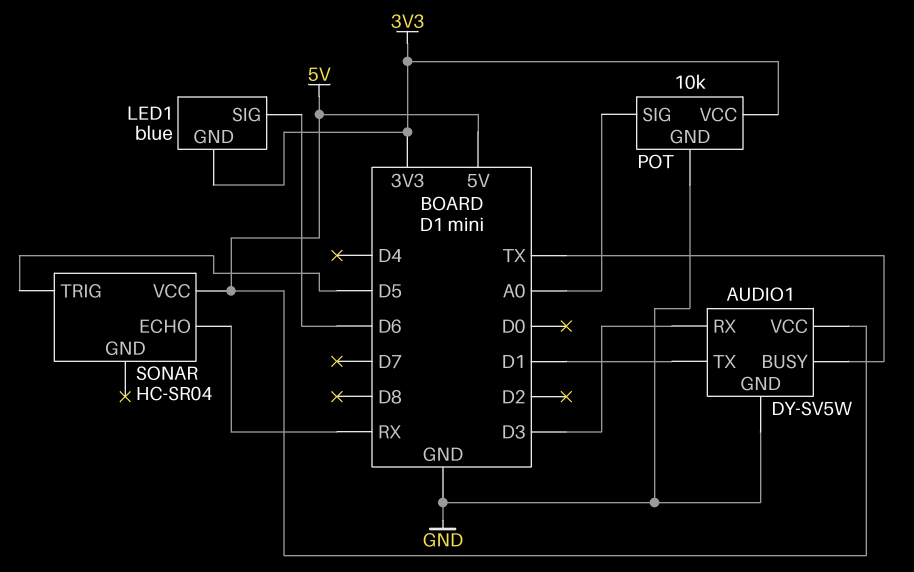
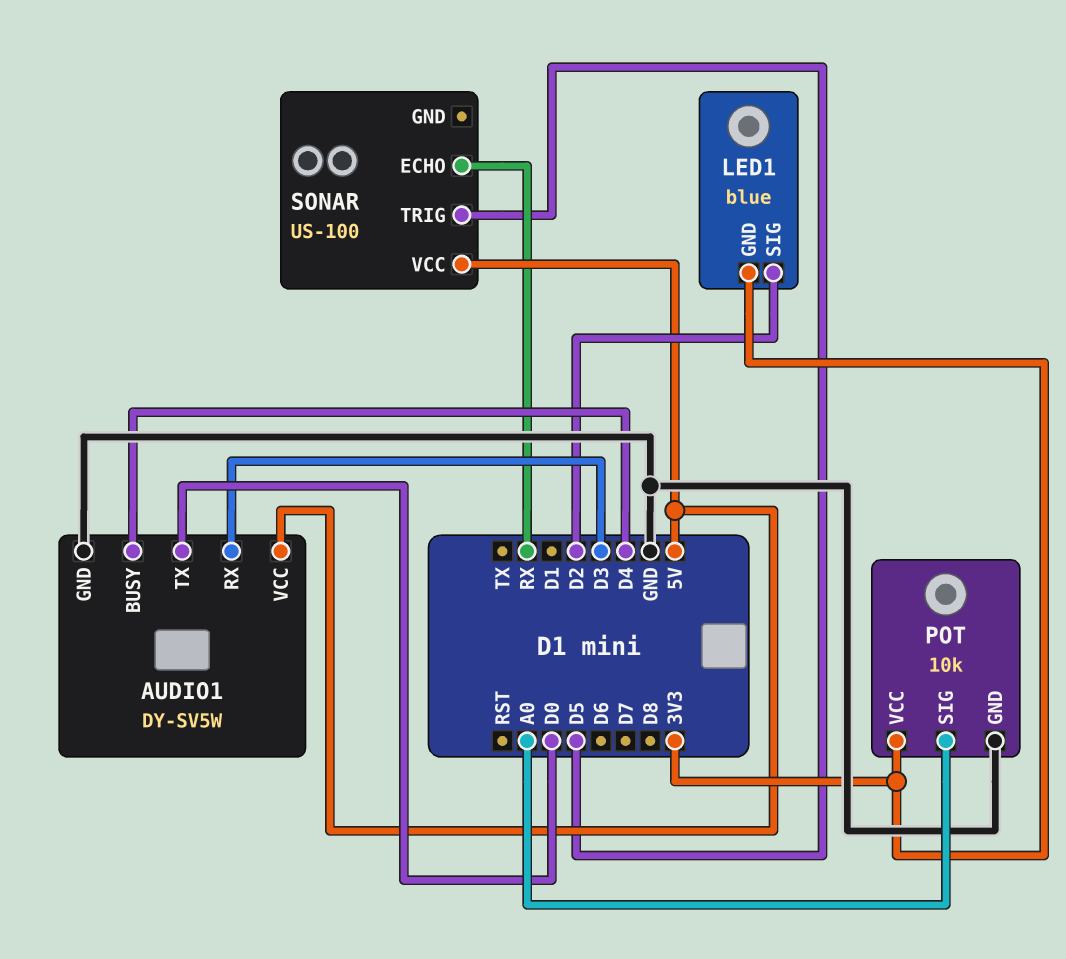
AUDIO1 pin BUSY: TX -> D4
AUDIO1 pin TX: D1 -> D0
LED1 pin SIG: D6 -> D2
SONAR: HC-SR04 -> US-100

